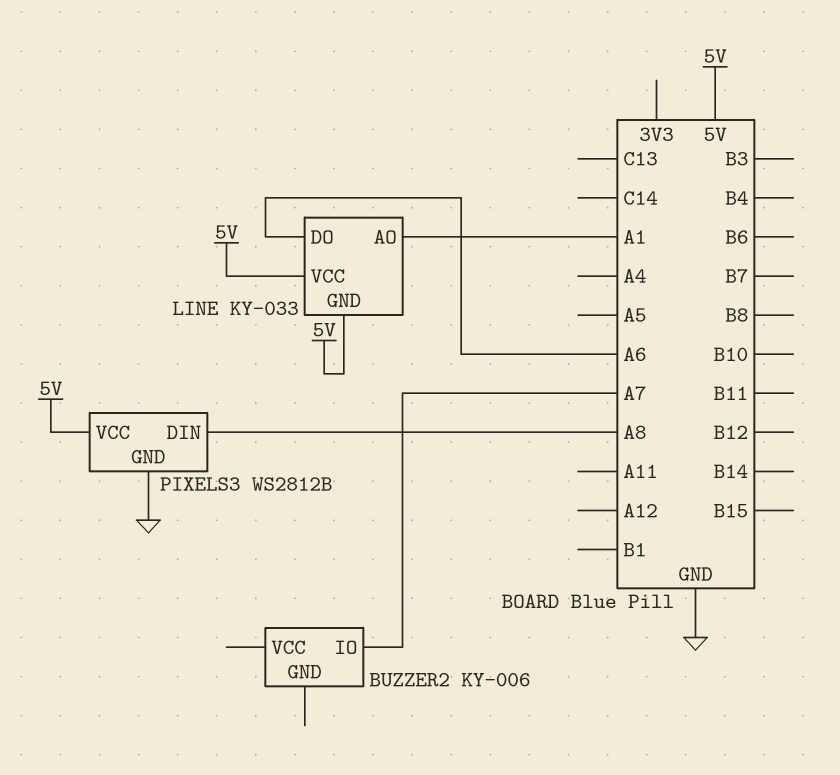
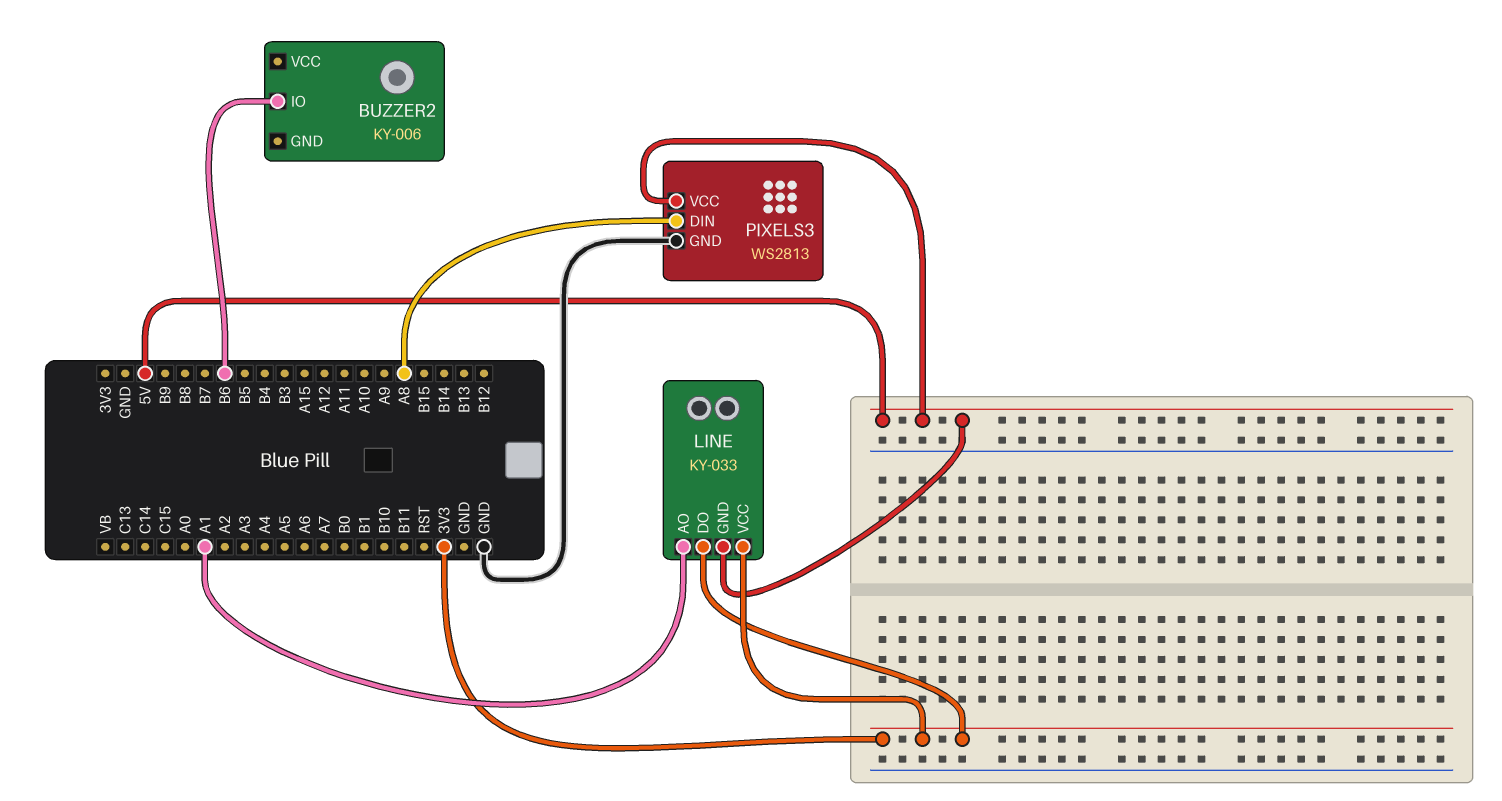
BUZZER2 pin IO: A7 -> B6
LINE pin DO: A6 -> 3V3
LINE pin VCC: 5V -> 3V3
PIXELS3: WS2812B -> WS2813

